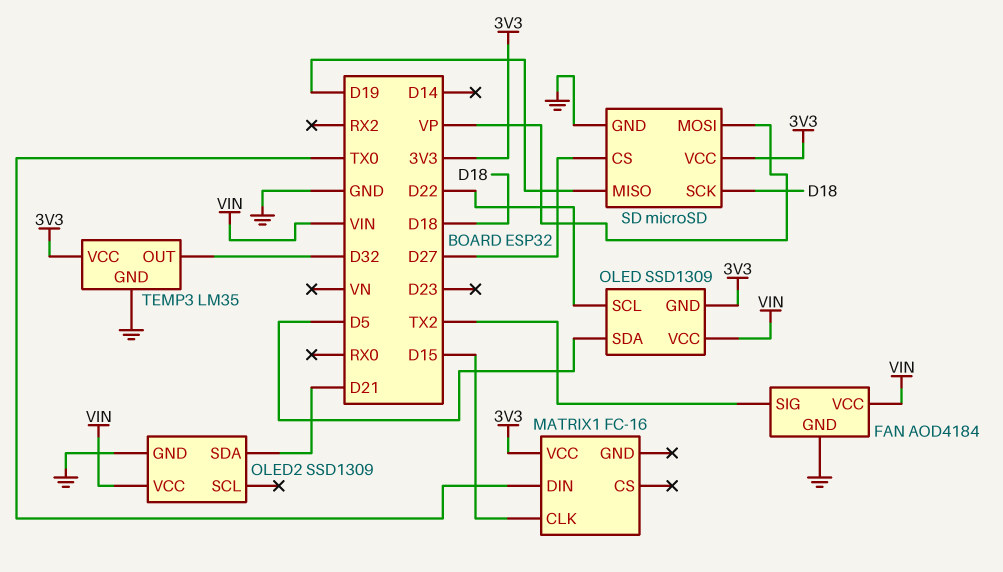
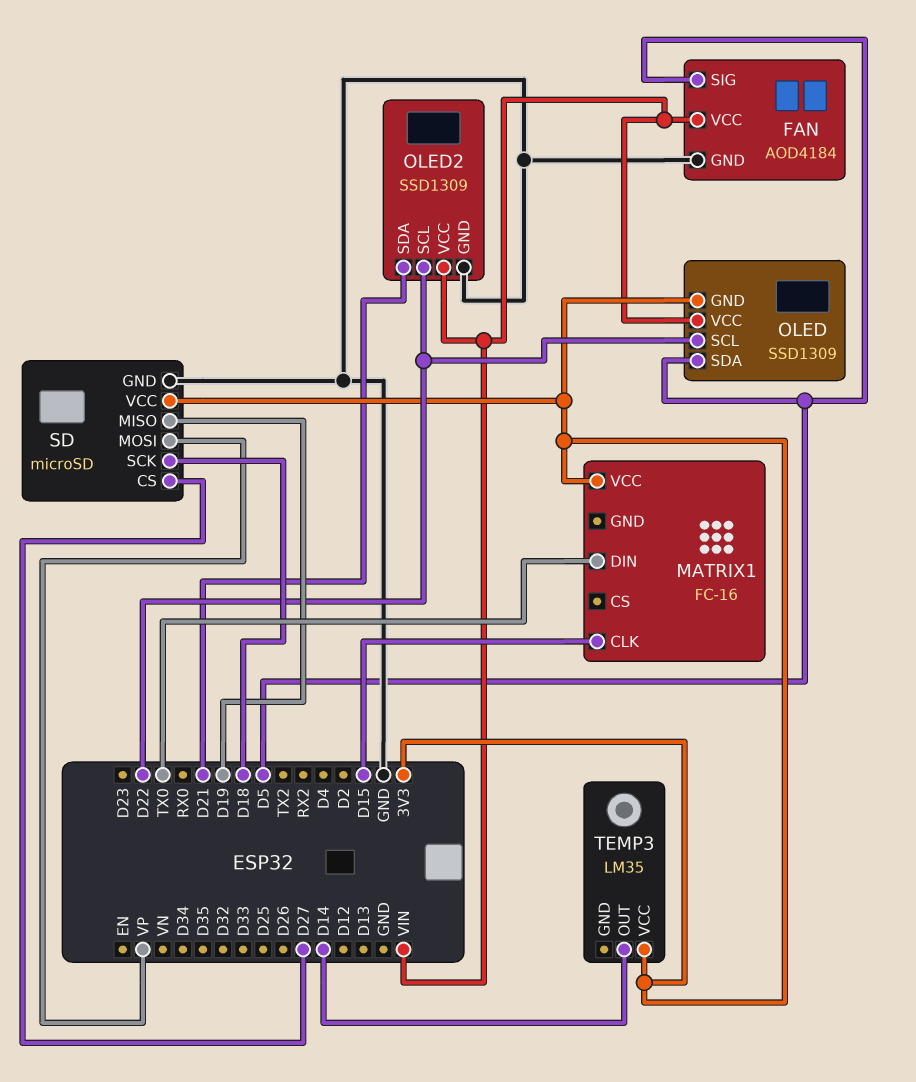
FAN pin SIG: TX2 -> D5
OLED2 pin SCL: none -> D22
TEMP3 pin GND: GND -> none
TEMP3 pin OUT: D32 -> D14

